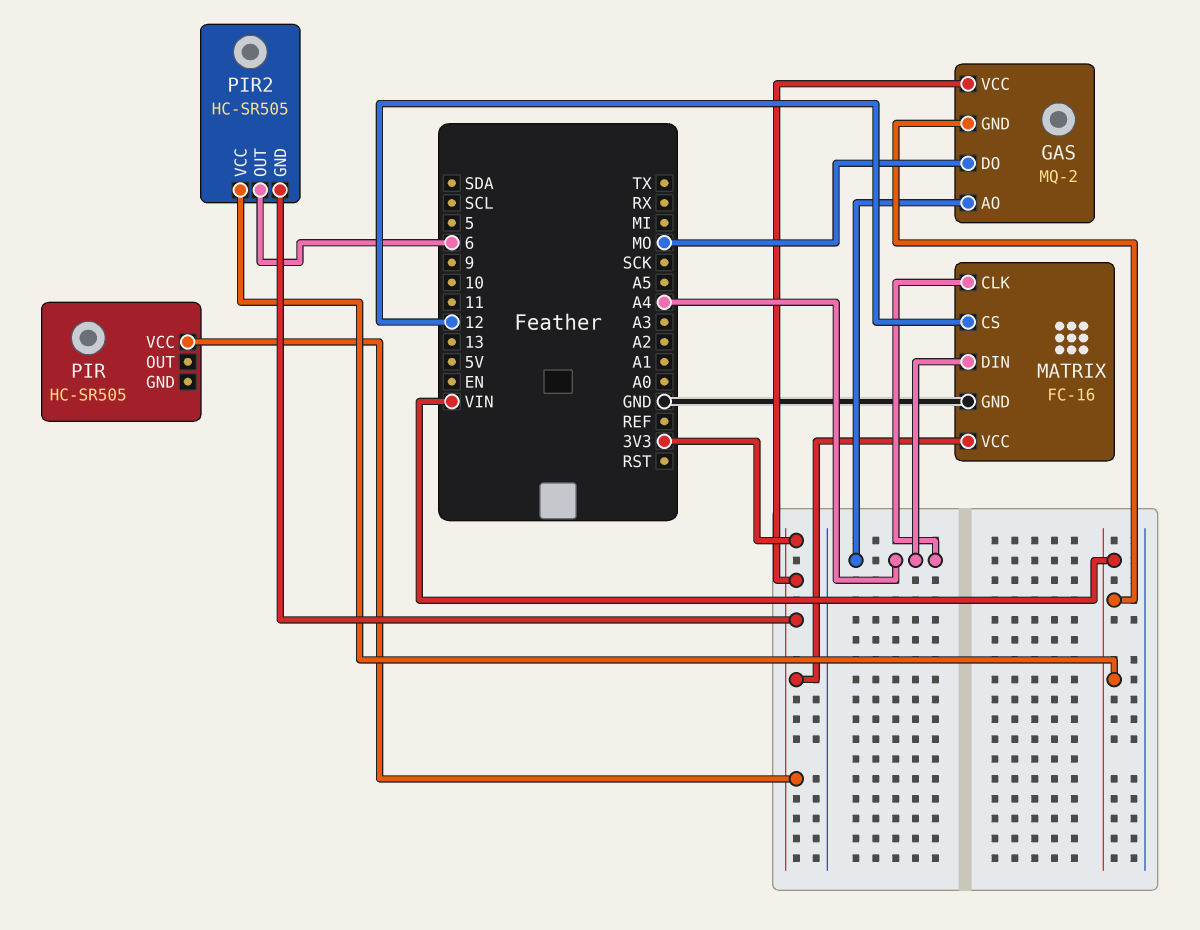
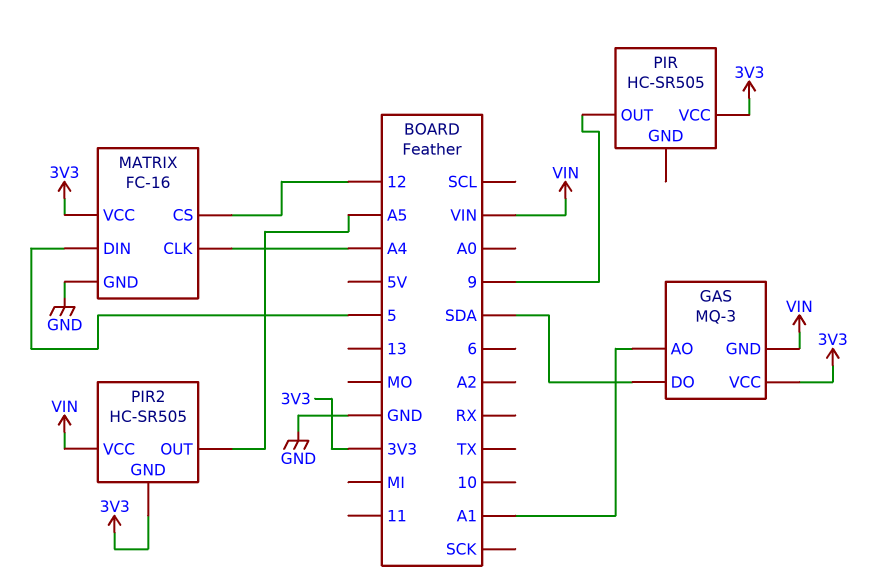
GAS: MQ-2 -> MQ-3
GAS pin AO: A4 -> A1
GAS pin DO: MO -> SDA
MATRIX pin DIN: A4 -> 5
PIR pin OUT: none -> 9
PIR2 pin OUT: 6 -> A5

